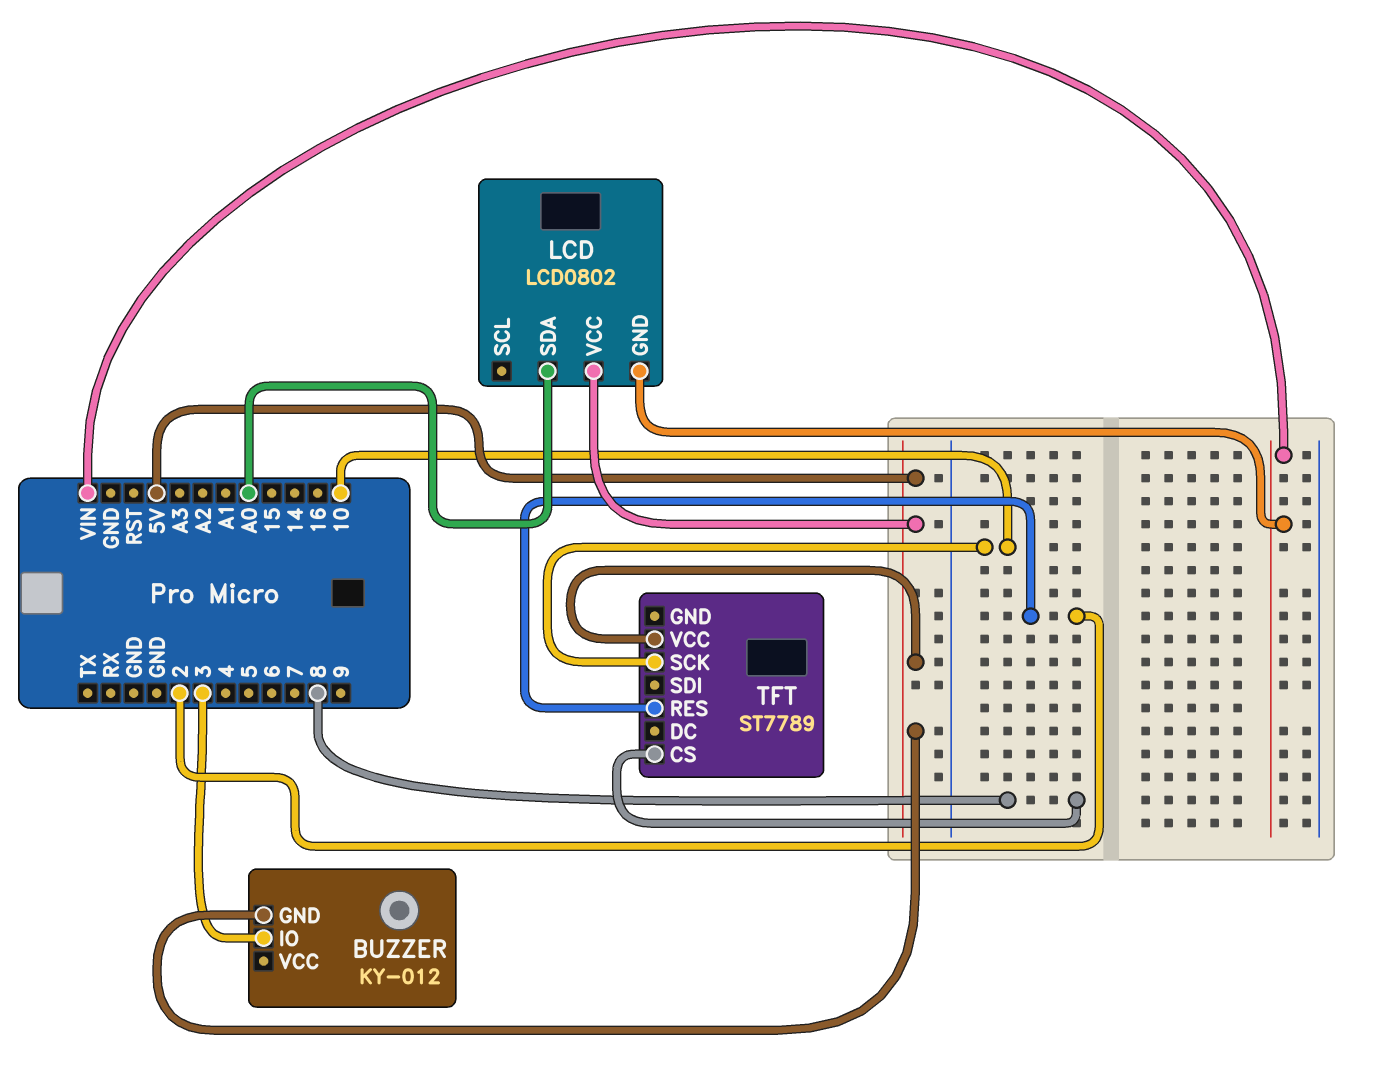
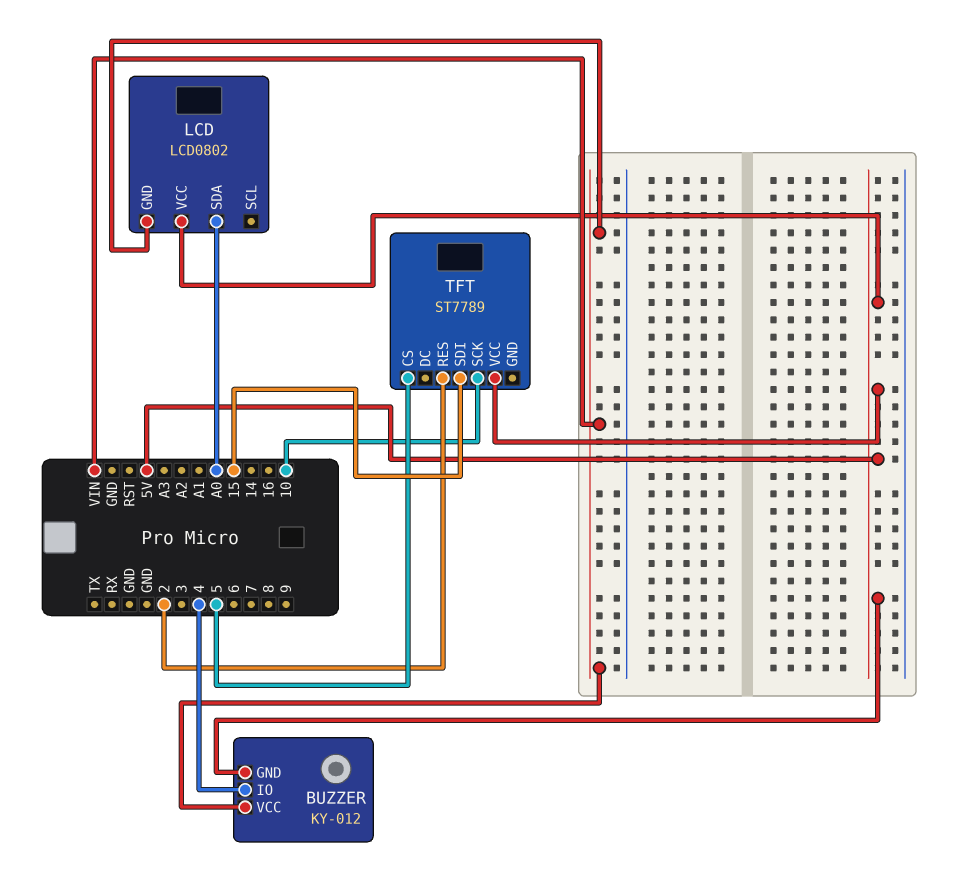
BUZZER pin IO: 3 -> 4
BUZZER pin VCC: none -> VIN
TFT pin CS: 8 -> 5
TFT pin SDI: none -> 15

